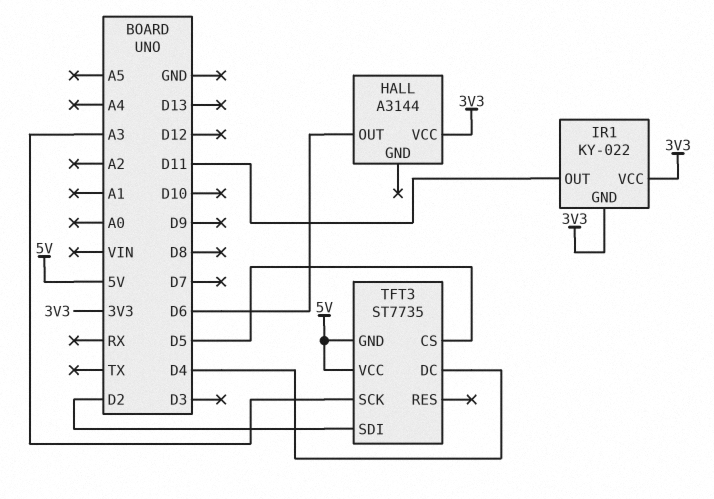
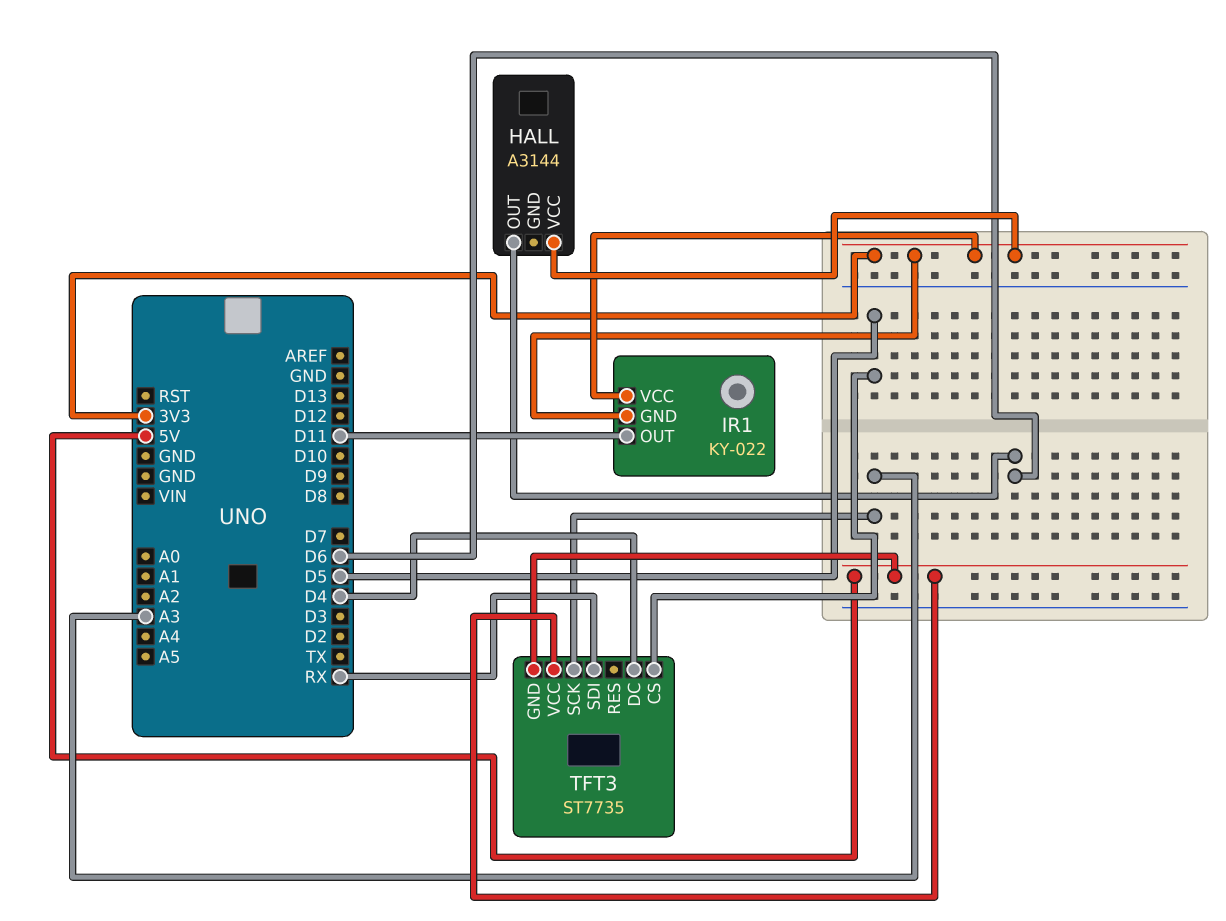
TFT3 pin SDI: D2 -> RX

